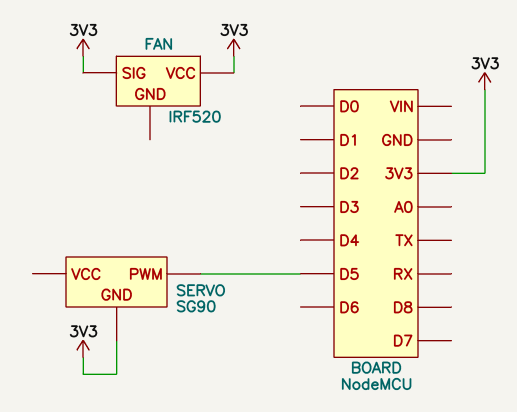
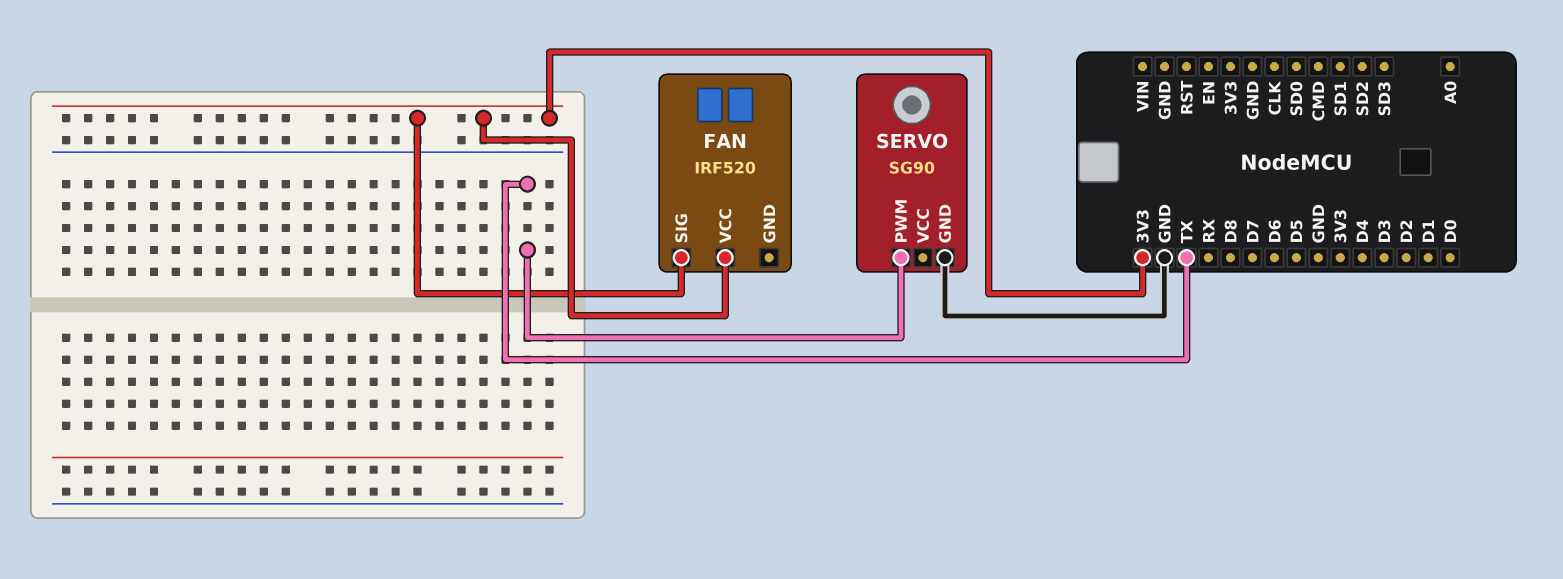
SERVO pin GND: 3V3 -> GND
SERVO pin PWM: D5 -> TX

